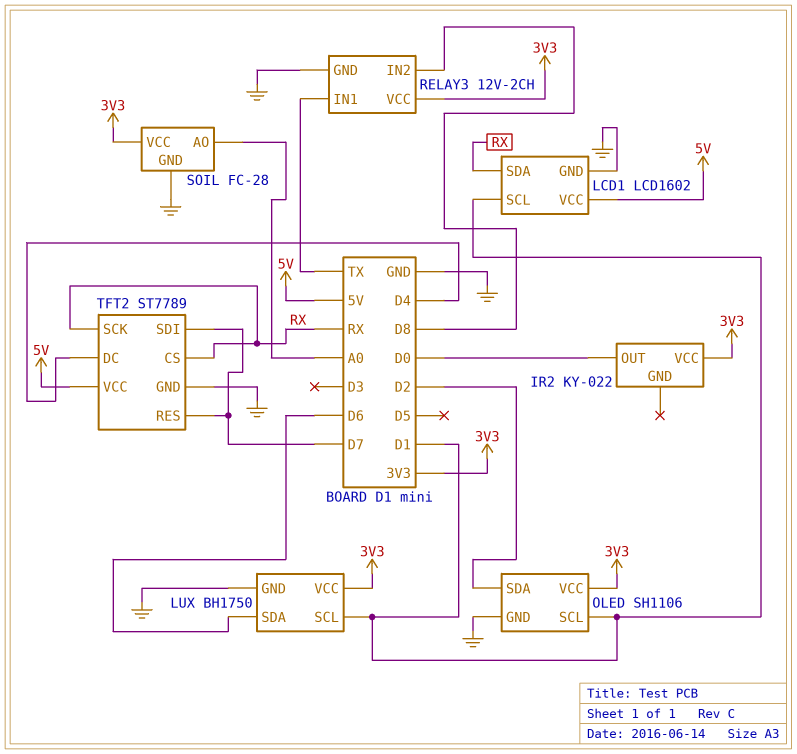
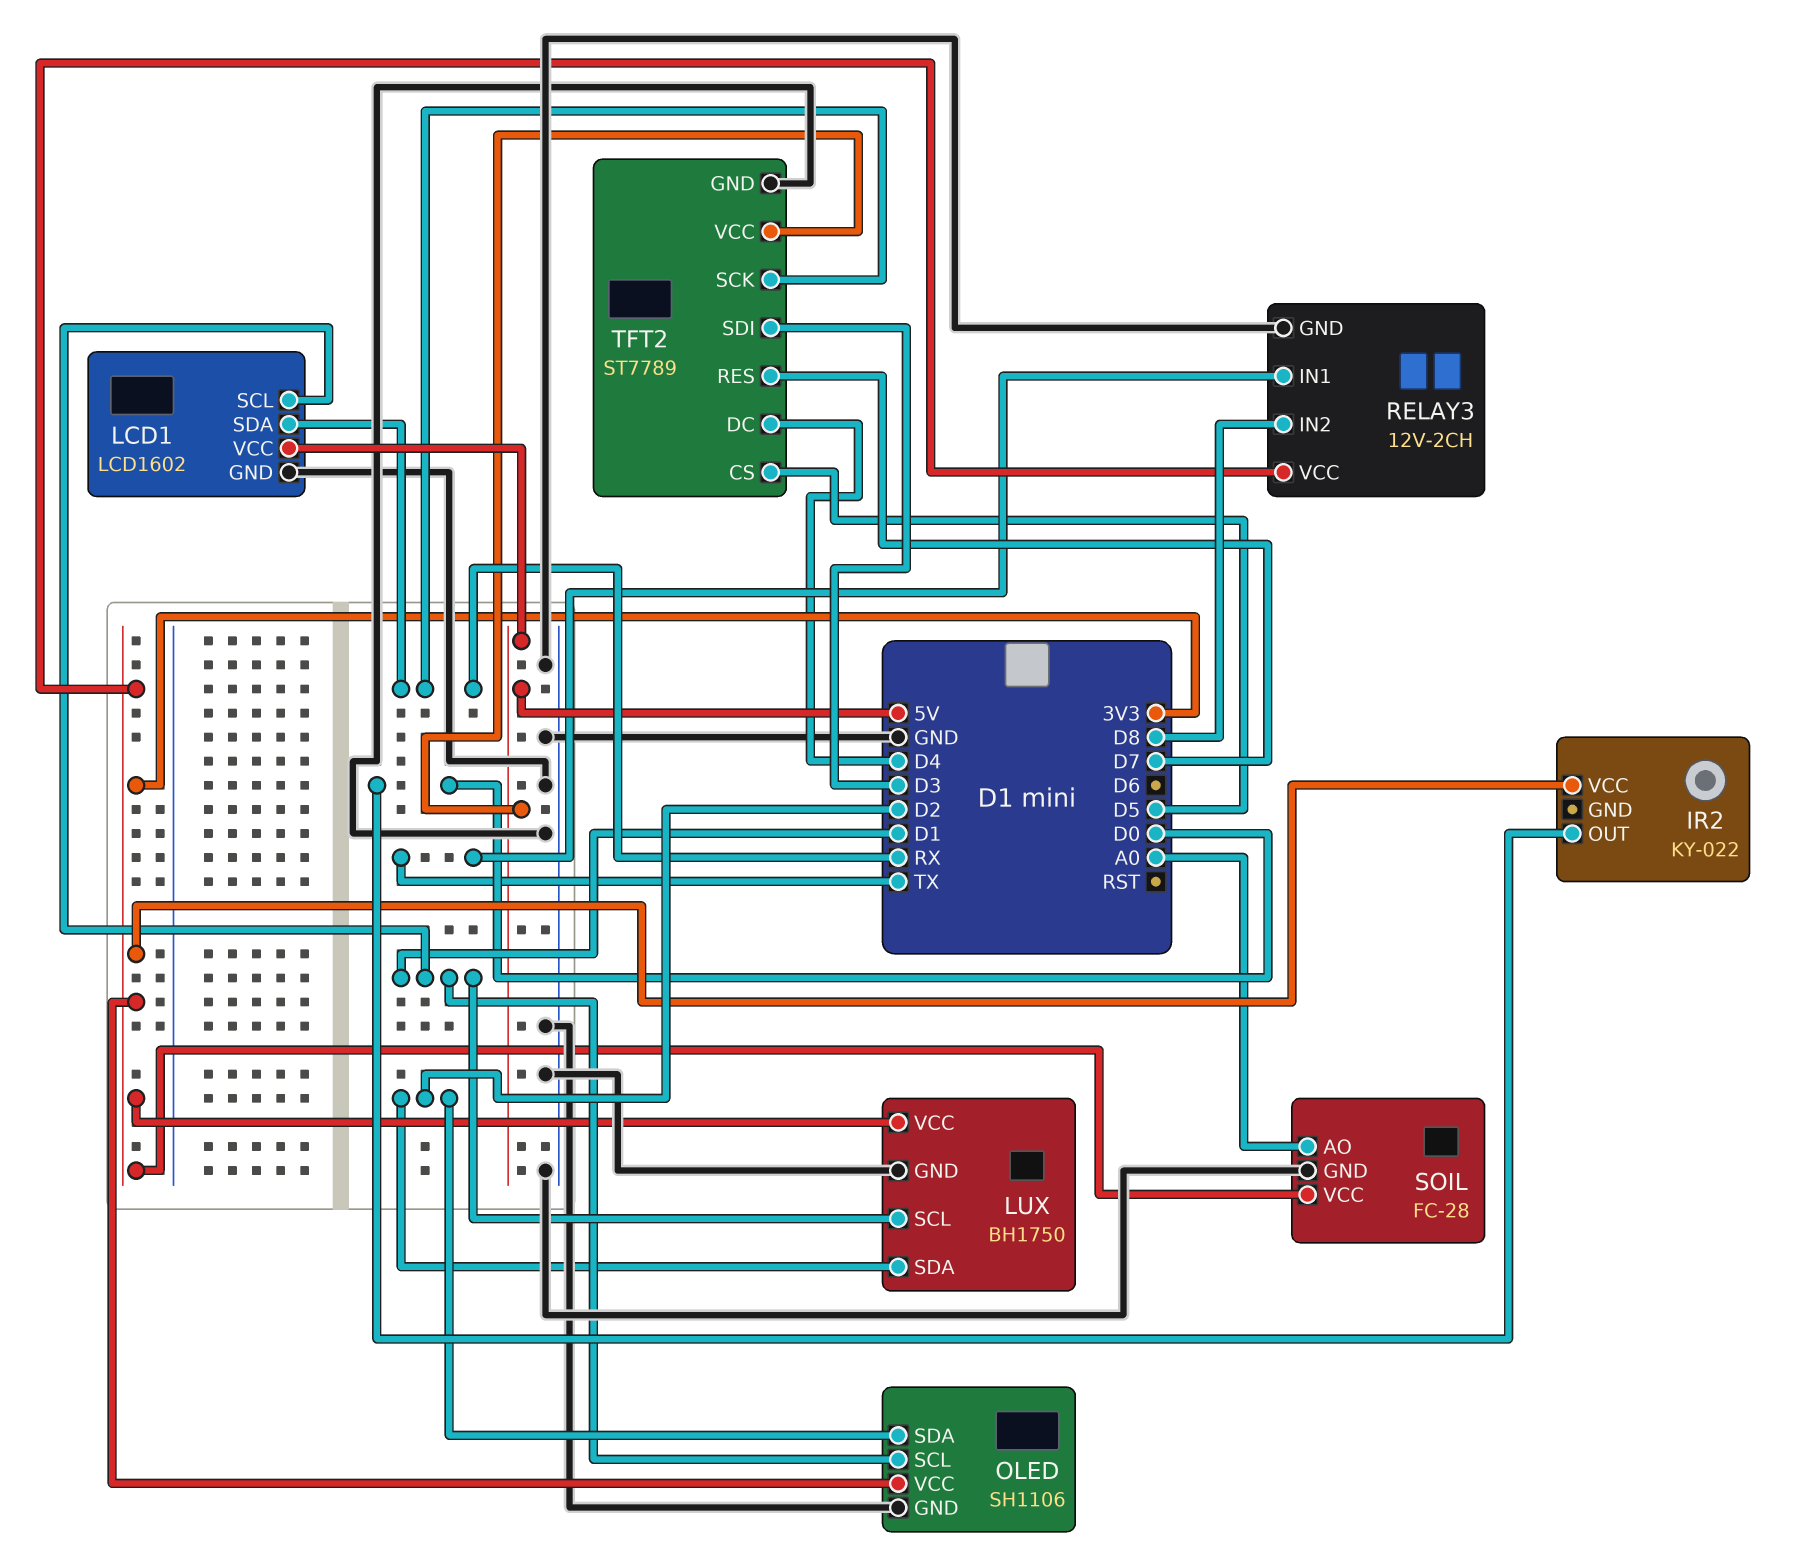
LUX pin SDA: D6 -> D2
TFT2 pin CS: RX -> D5
TFT2 pin SDI: D7 -> D3

